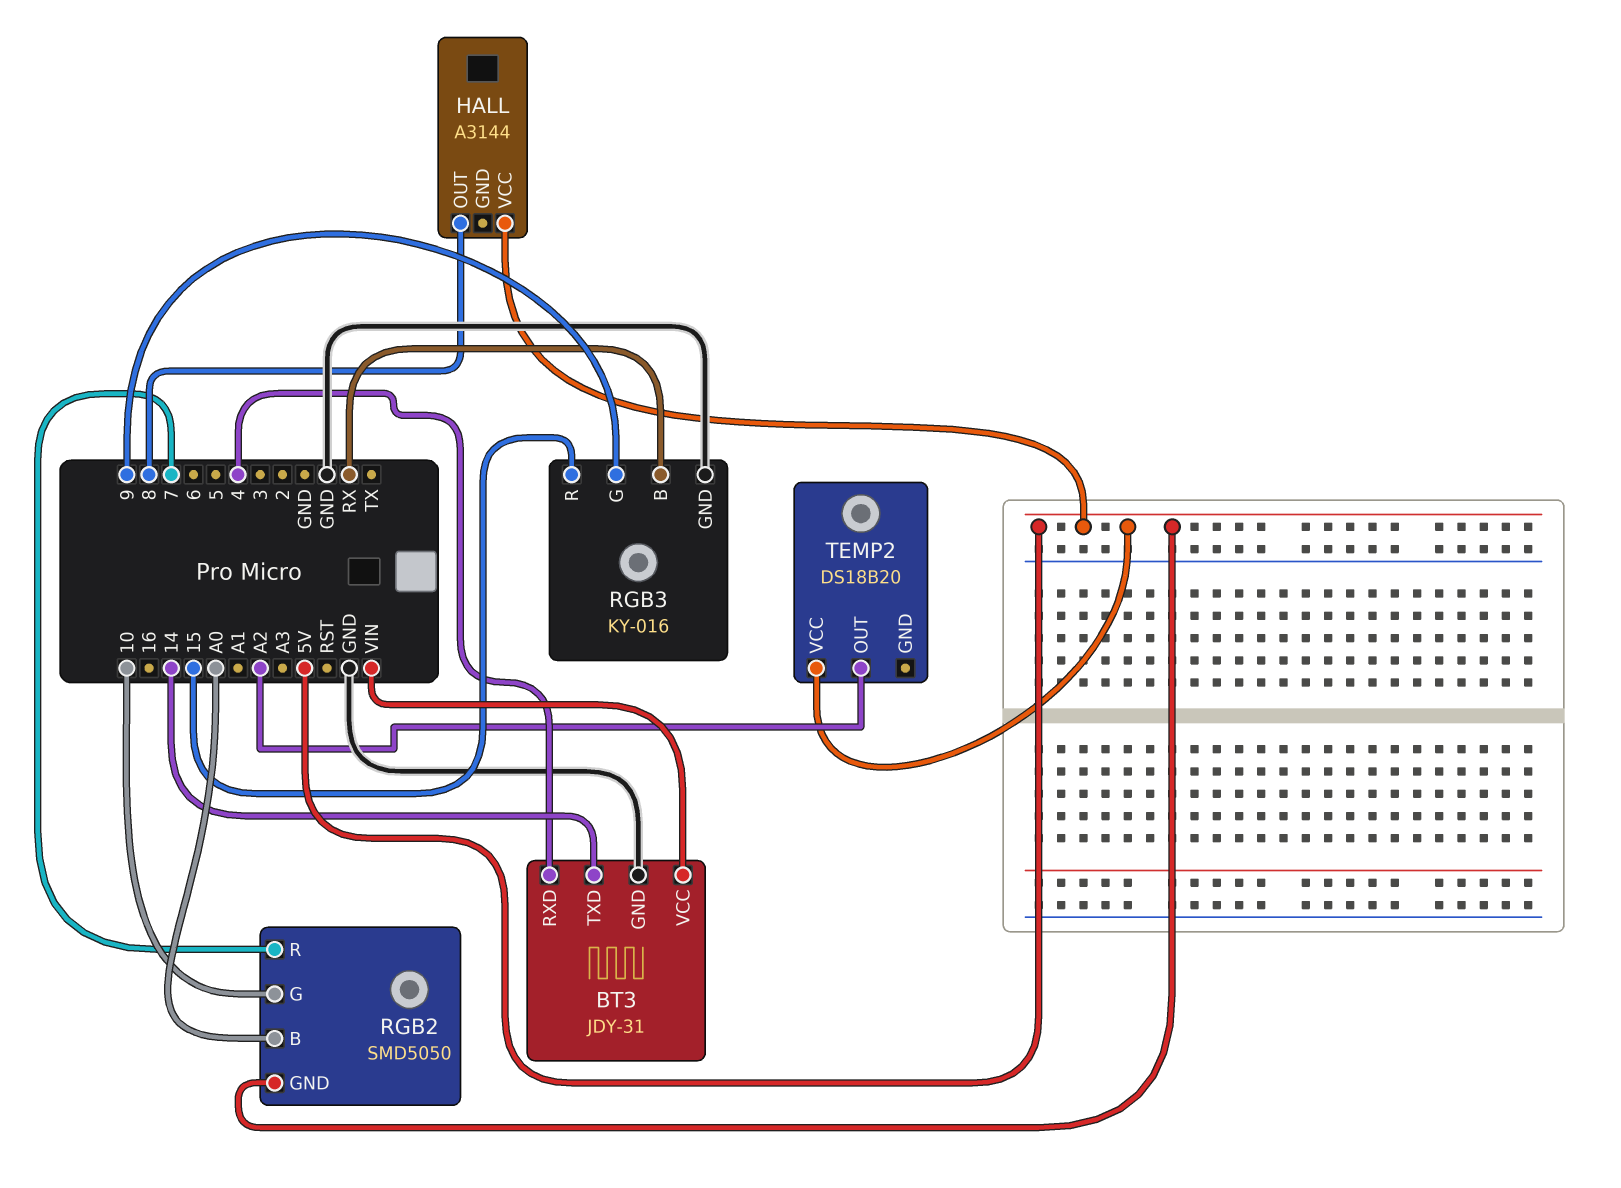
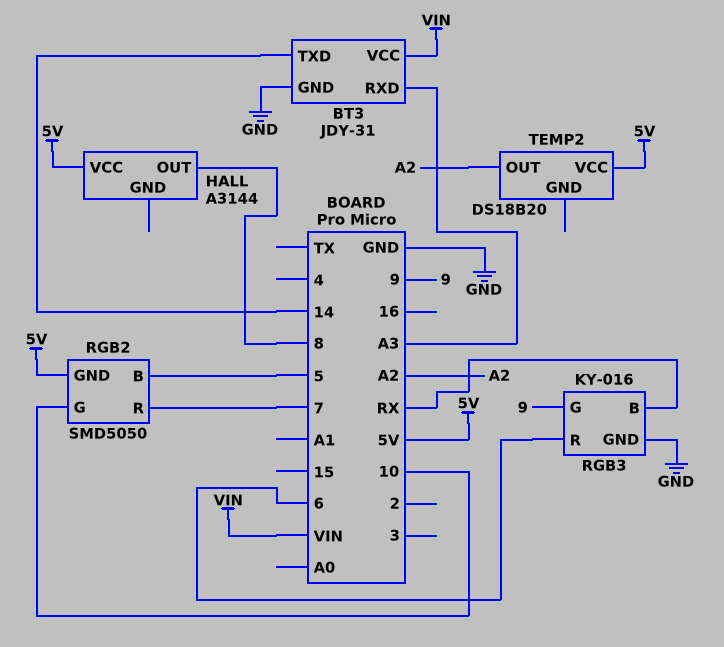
BT3 pin RXD: 4 -> A3
RGB2 pin B: A0 -> 5
RGB3 pin R: 15 -> 6

